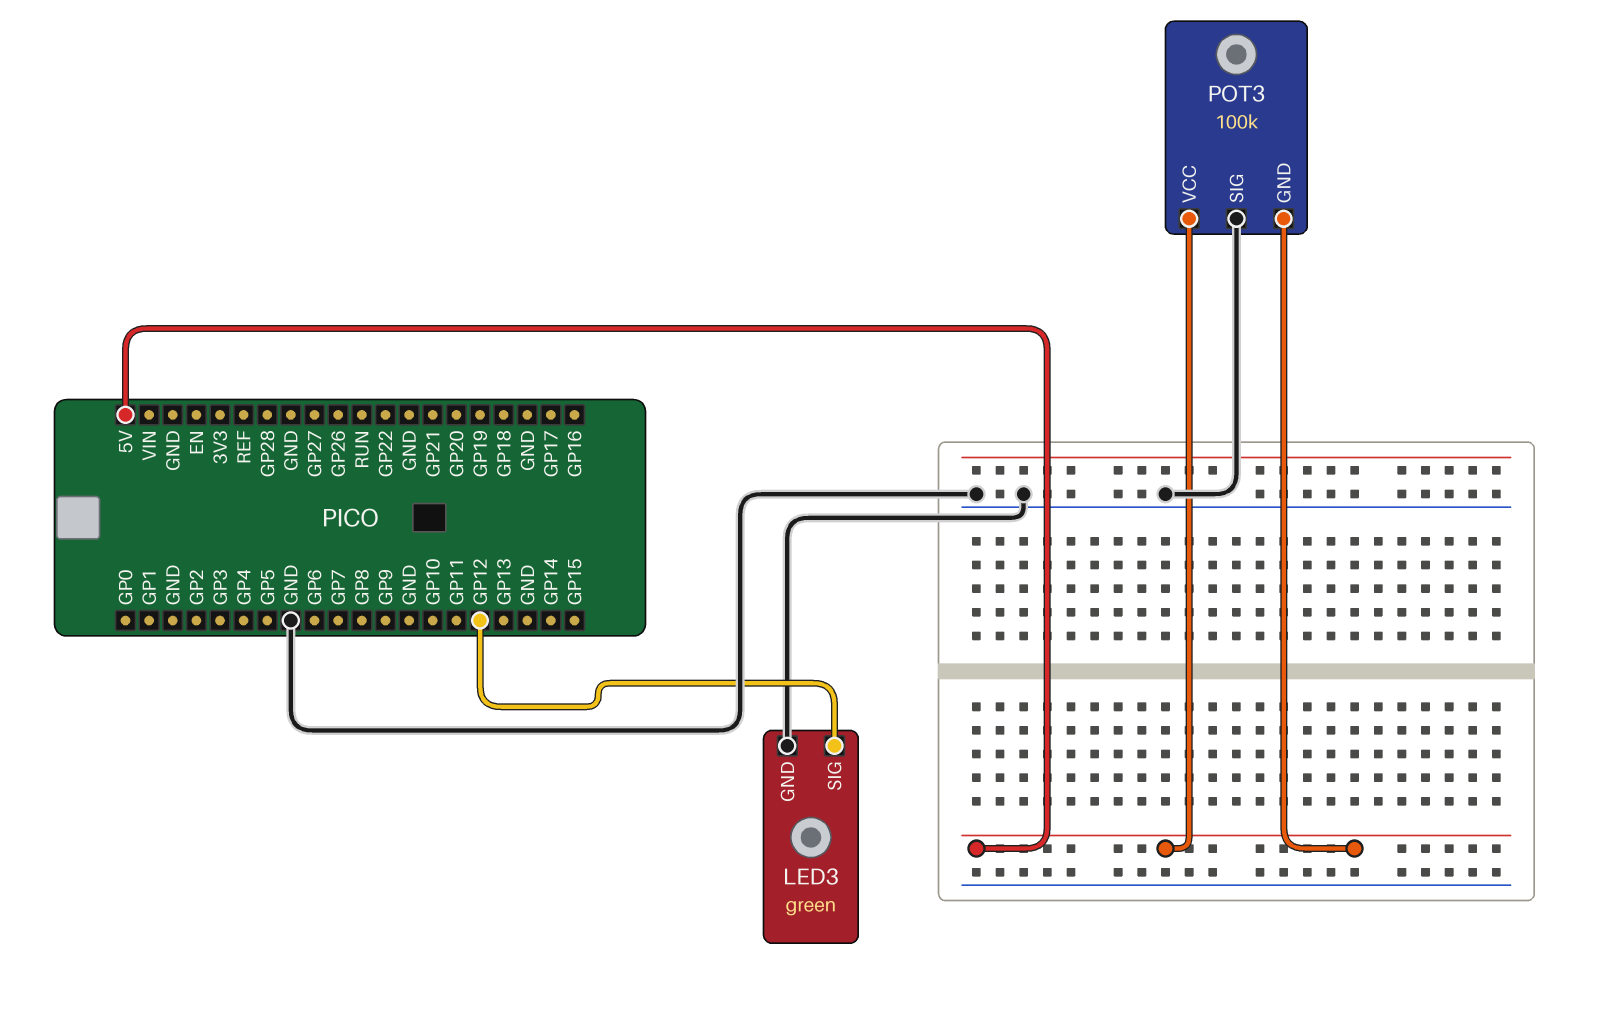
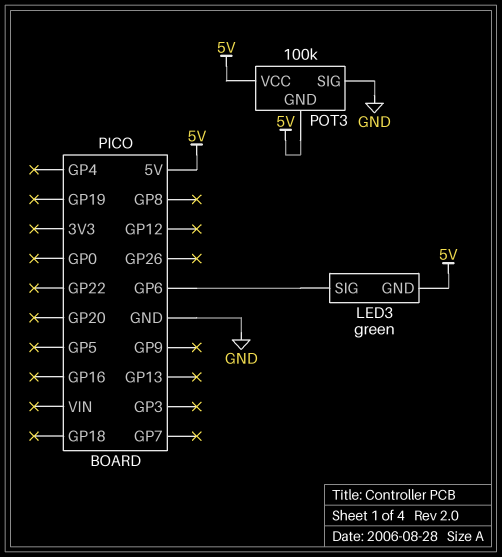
LED3 pin GND: GND -> 5V
LED3 pin SIG: GP12 -> GP6

